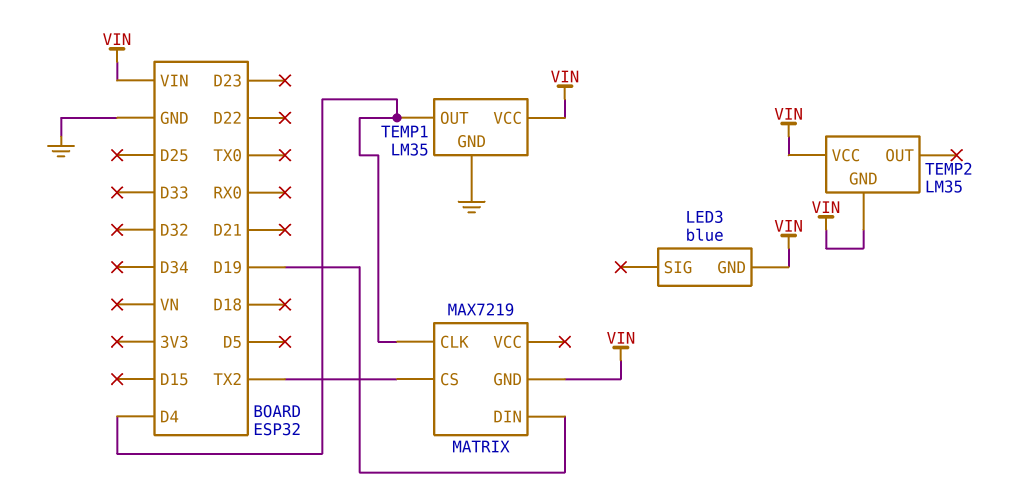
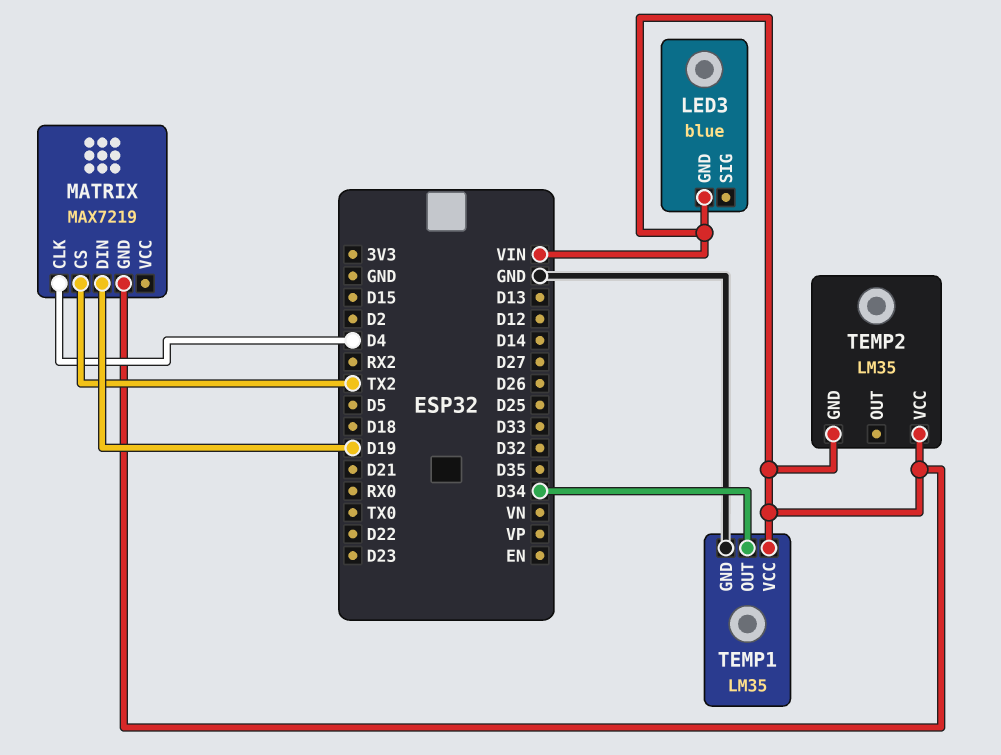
TEMP1 pin OUT: D4 -> D34

